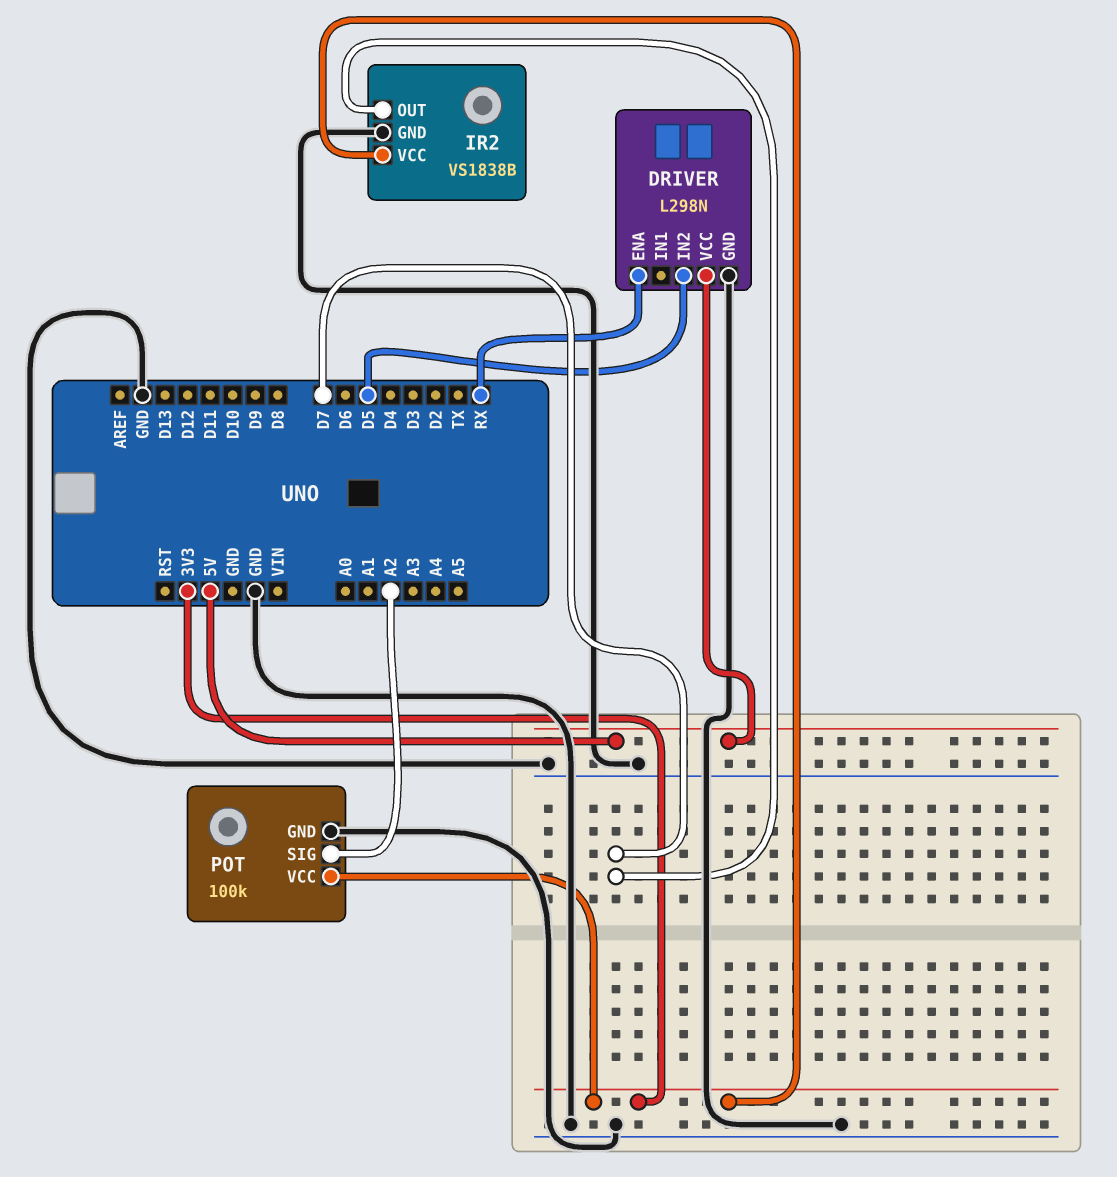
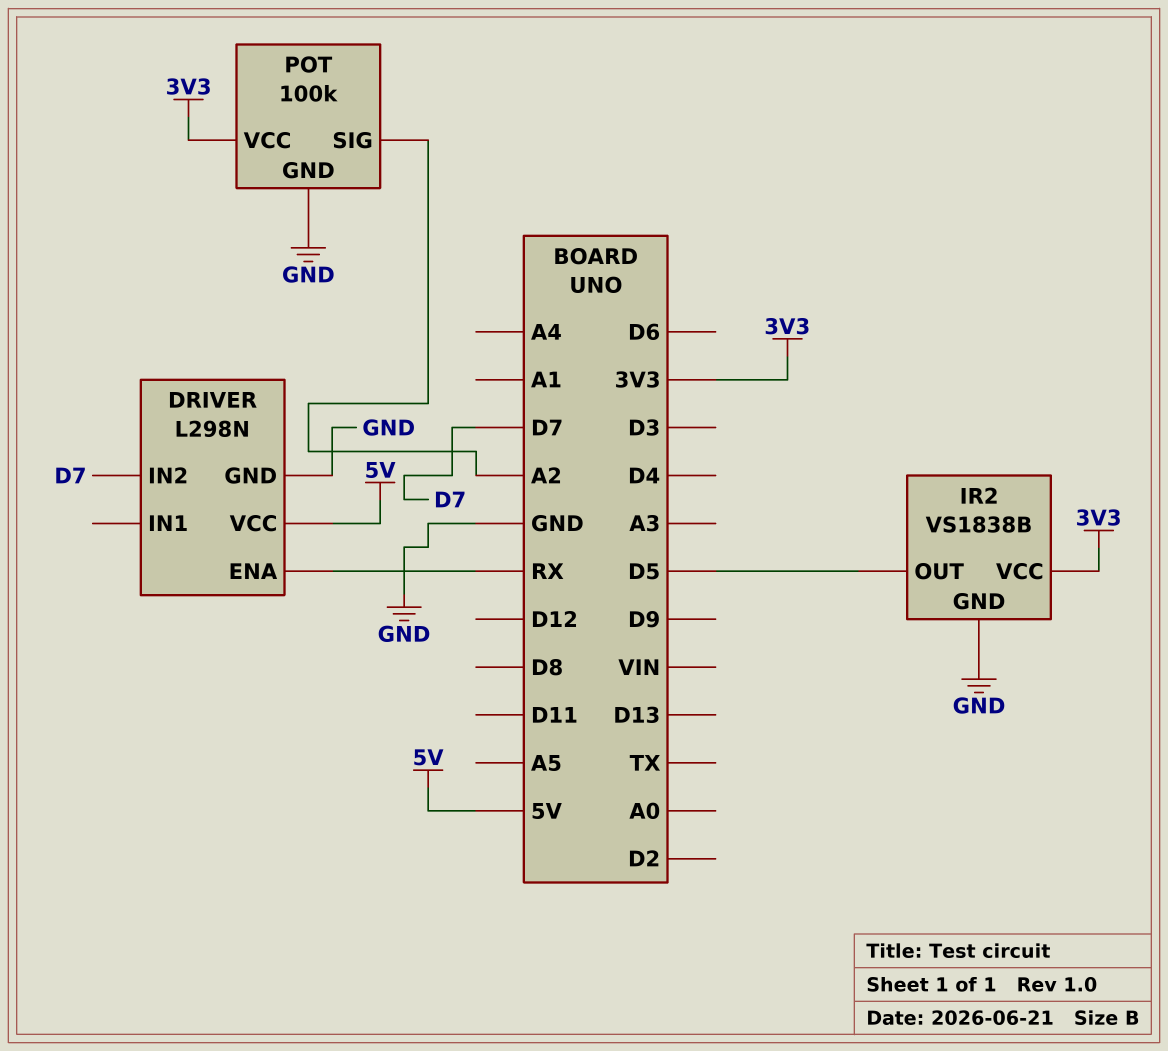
DRIVER pin IN2: D5 -> D7
IR2 pin OUT: D7 -> D5

